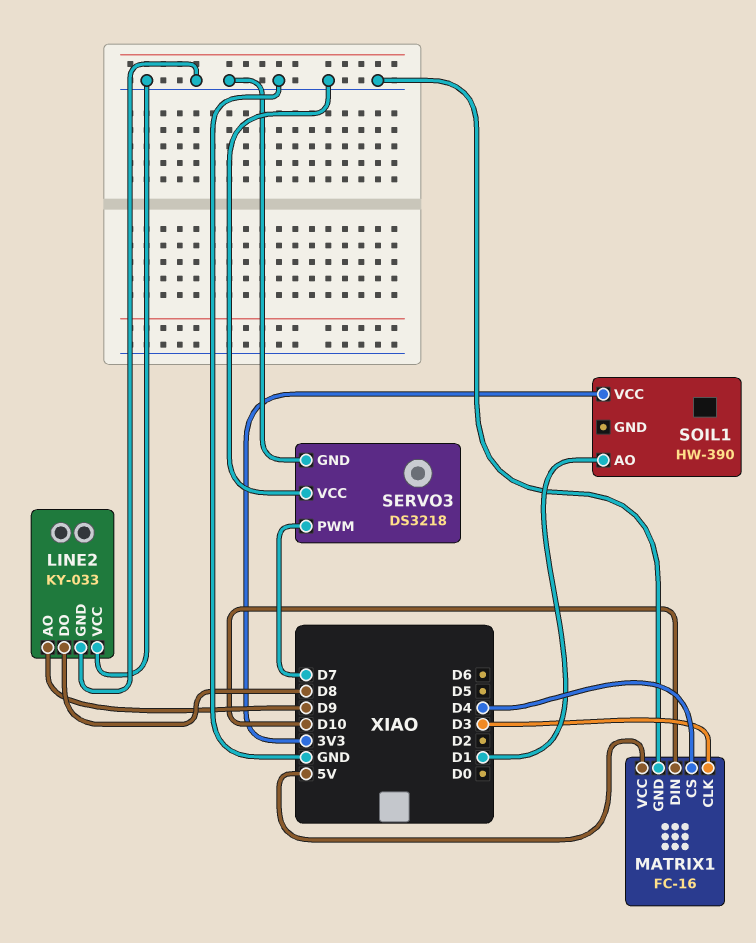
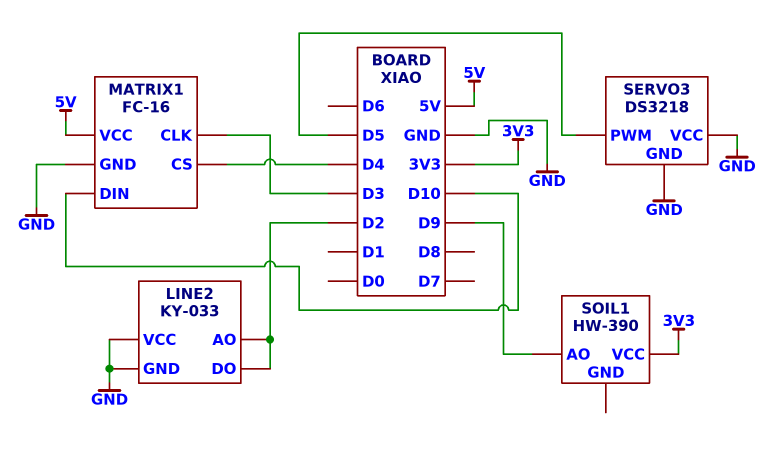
LINE2 pin AO: D9 -> D2
LINE2 pin DO: D8 -> D2
SERVO3 pin PWM: D7 -> D5
SOIL1 pin AO: D1 -> D9

